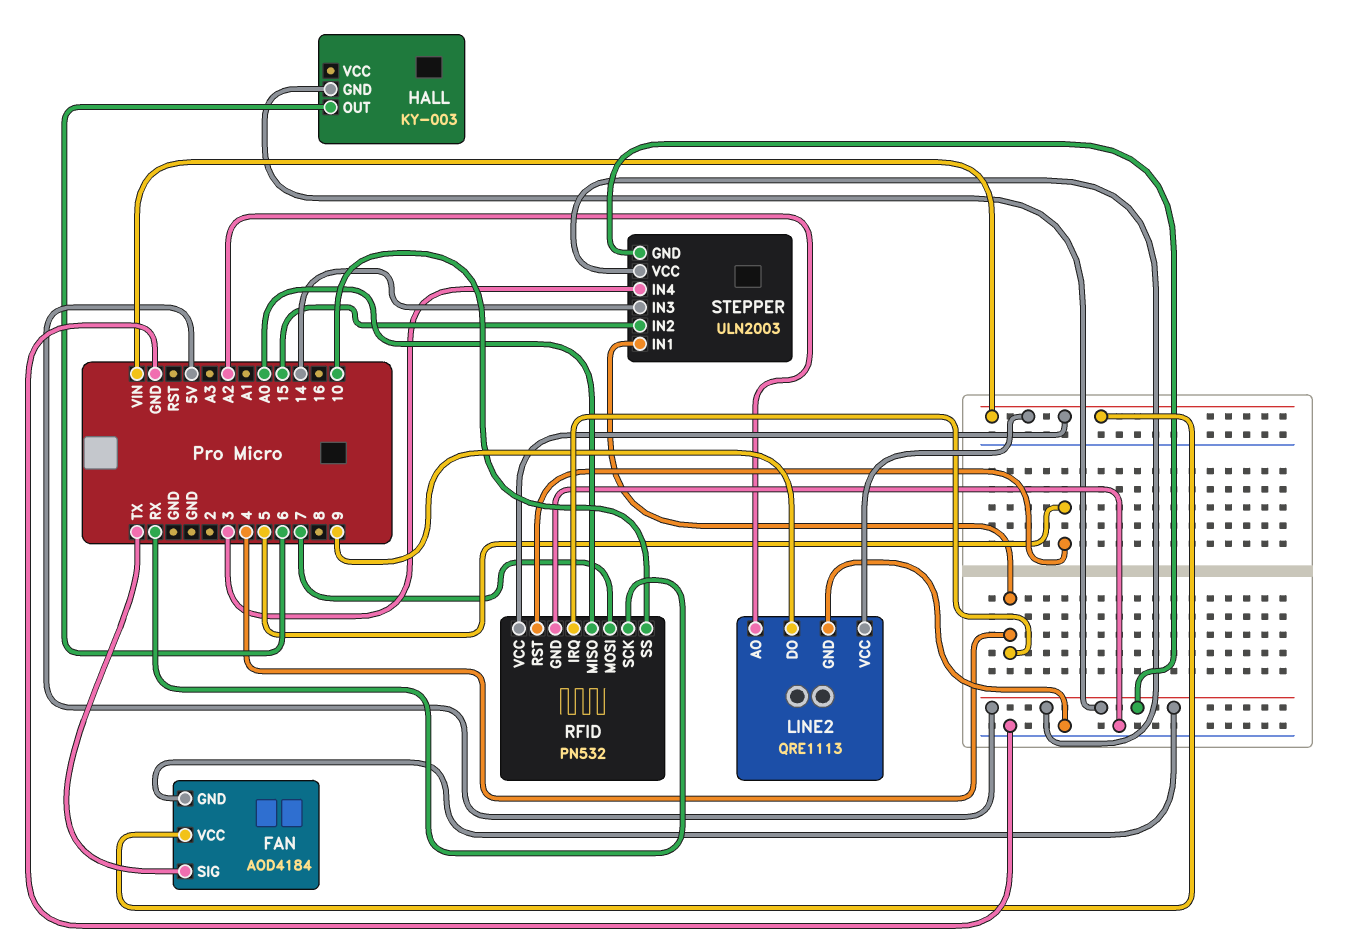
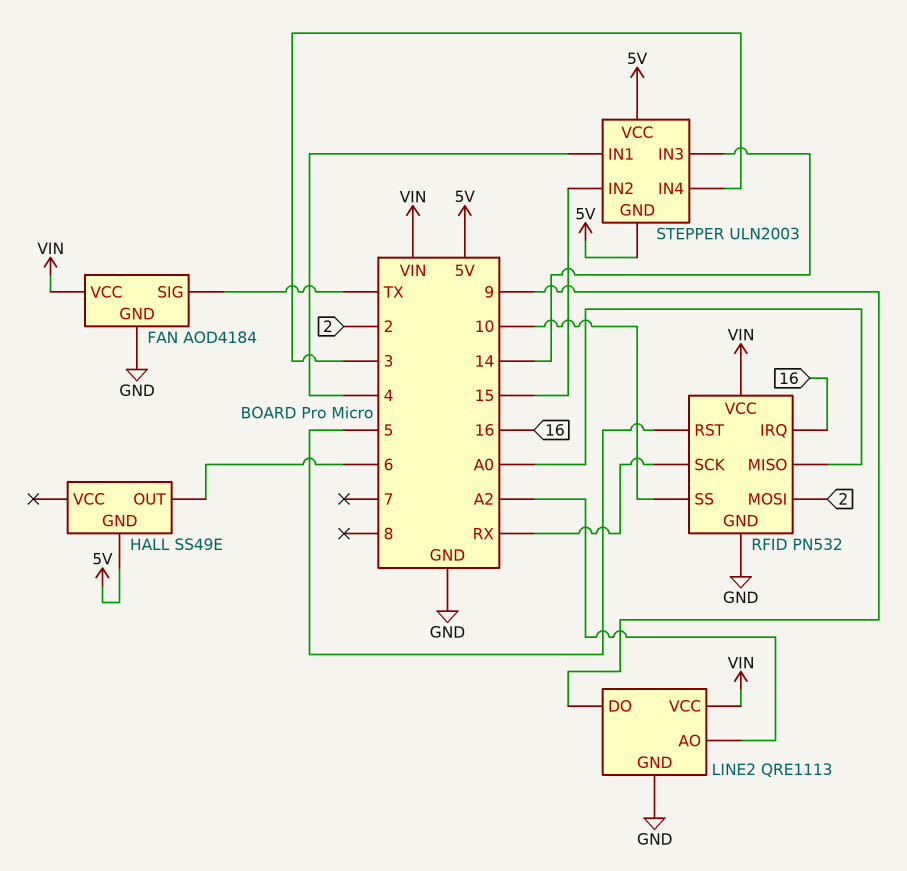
FAN pin GND: 5V -> GND
HALL: KY-003 -> SS49E
RFID pin IRQ: 4 -> 16
RFID pin MOSI: 7 -> 2

